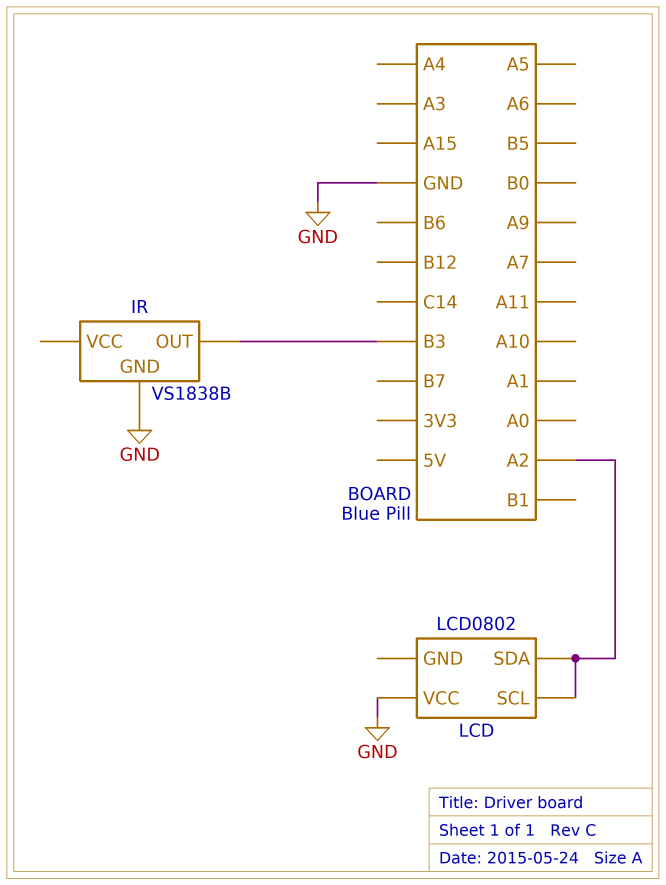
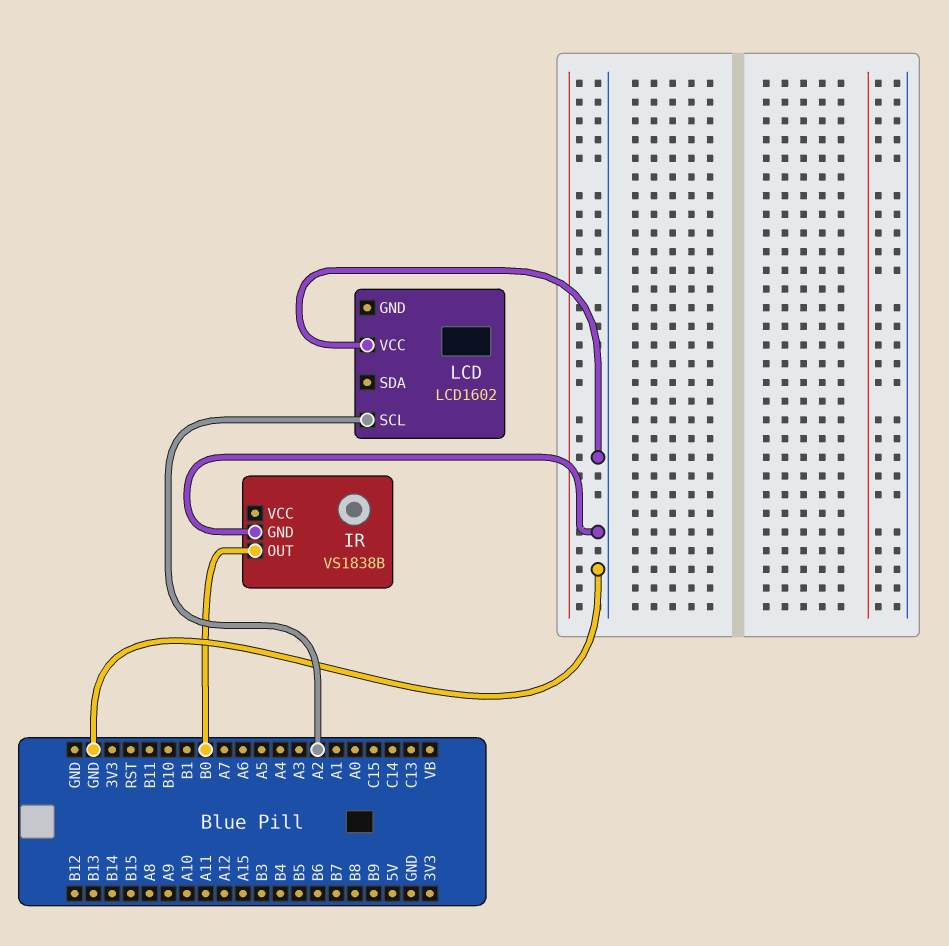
IR pin OUT: B3 -> B0
LCD: LCD0802 -> LCD1602
LCD pin SDA: A2 -> none

